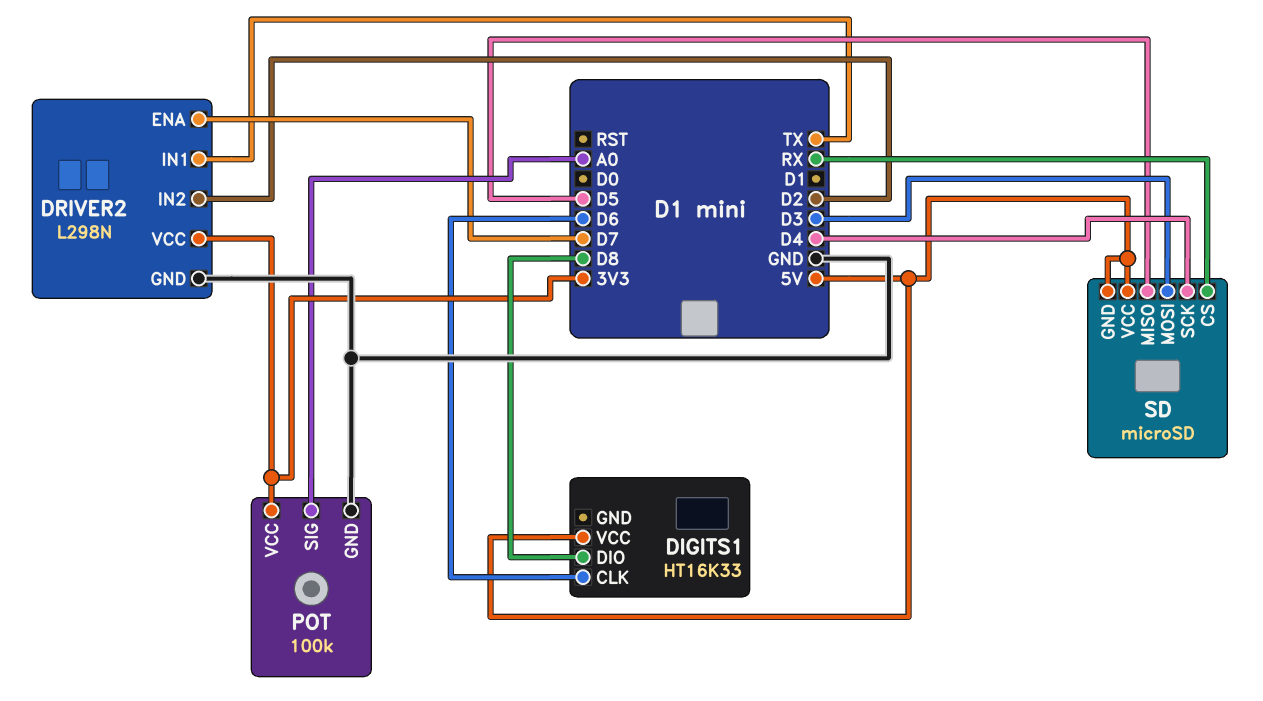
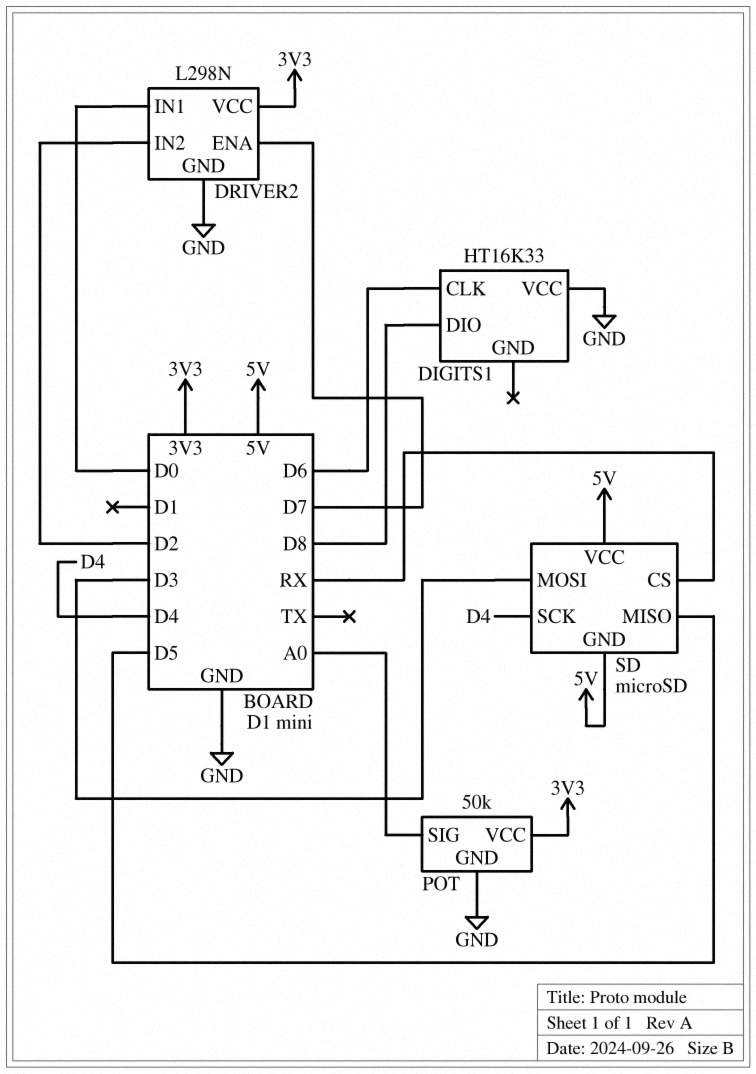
DIGITS1 pin VCC: 5V -> GND
DRIVER2 pin IN1: TX -> D0
POT: 100k -> 50k

